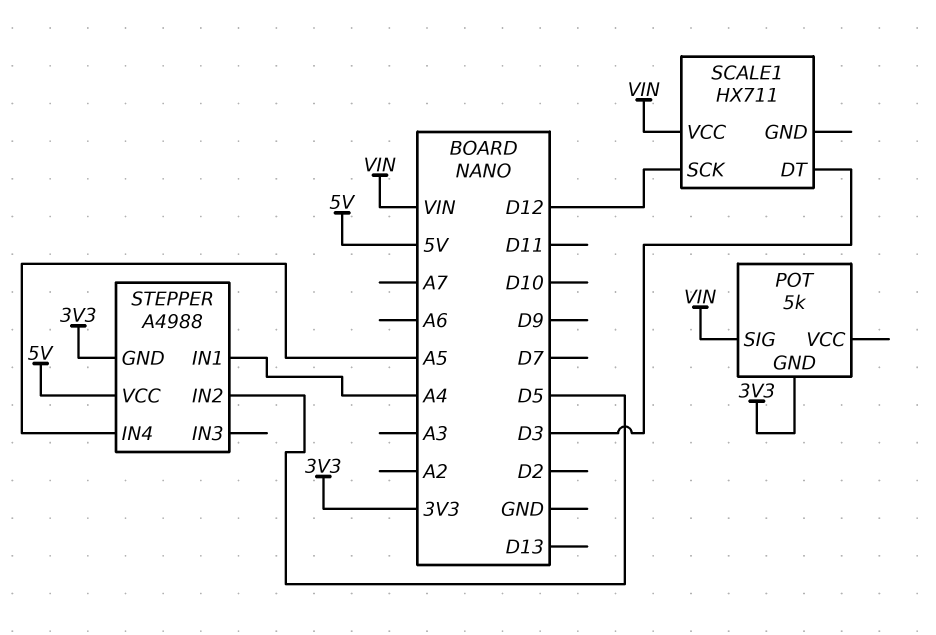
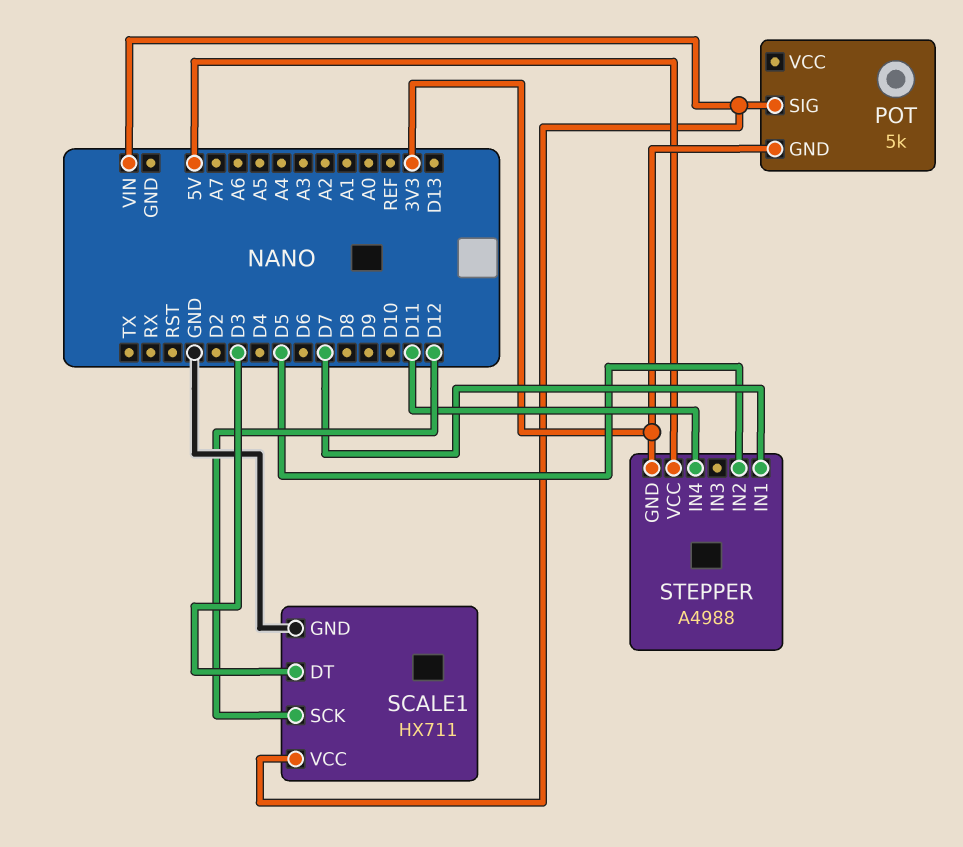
SCALE1 pin GND: none -> GND
STEPPER pin IN1: A4 -> D7
STEPPER pin IN4: A5 -> D11

